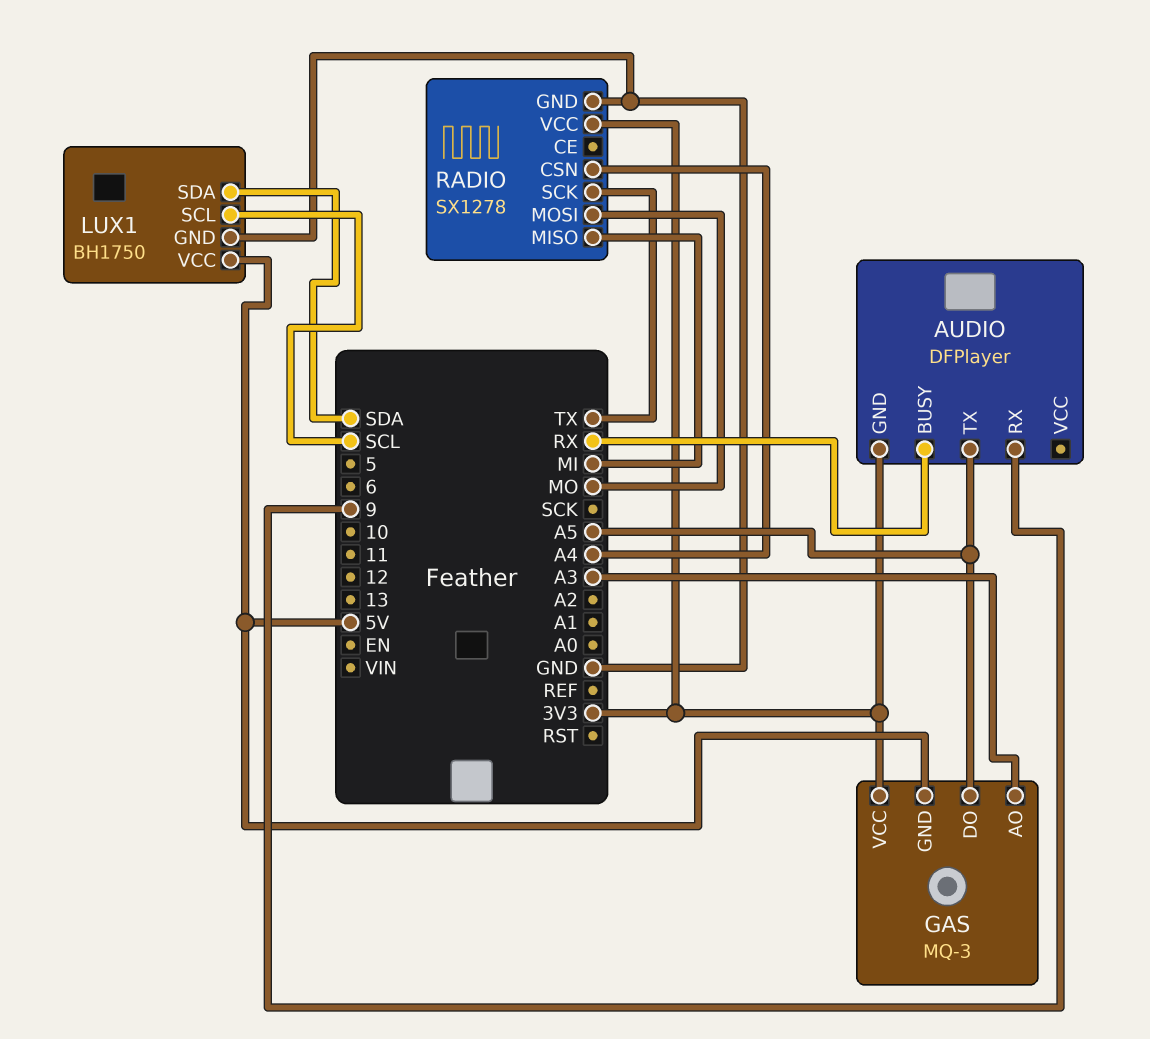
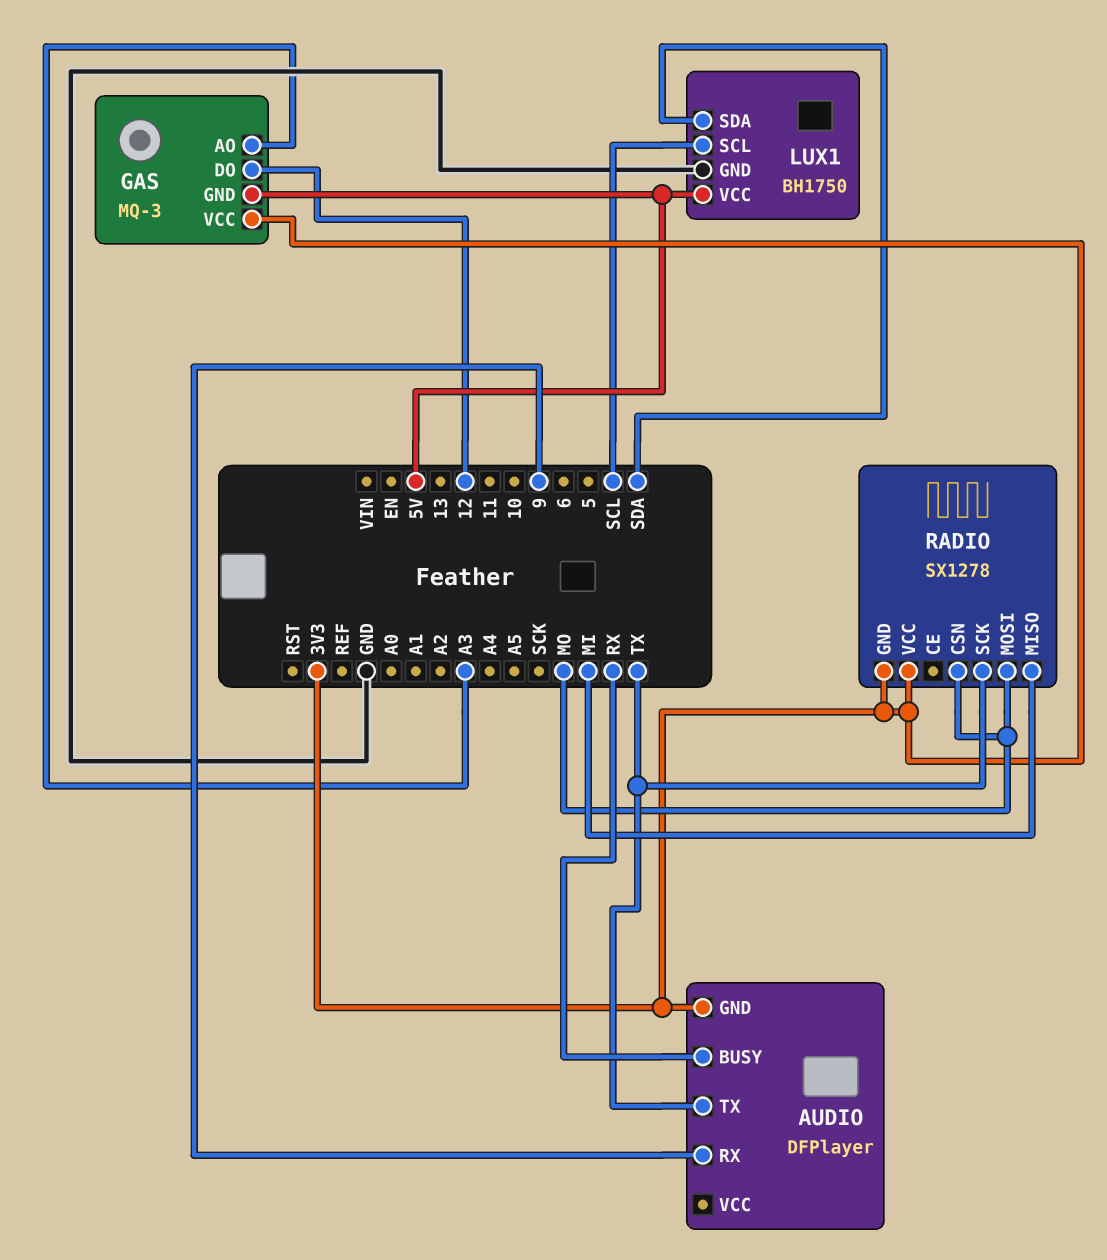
AUDIO pin TX: A5 -> TX
GAS pin DO: A5 -> 12
RADIO pin CSN: A4 -> MO
RADIO pin GND: GND -> 3V3

